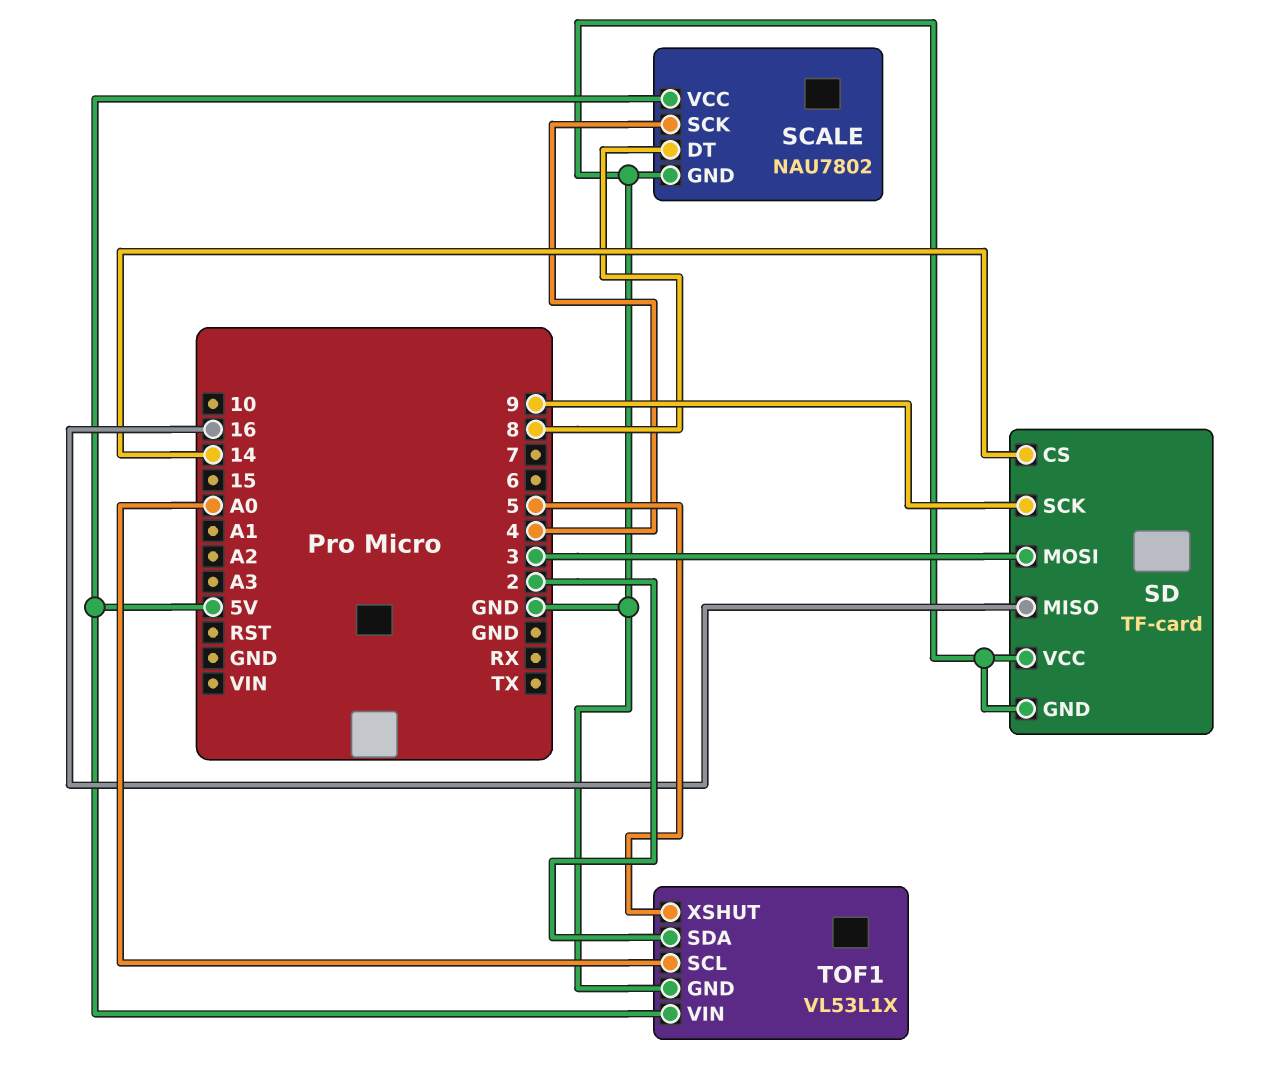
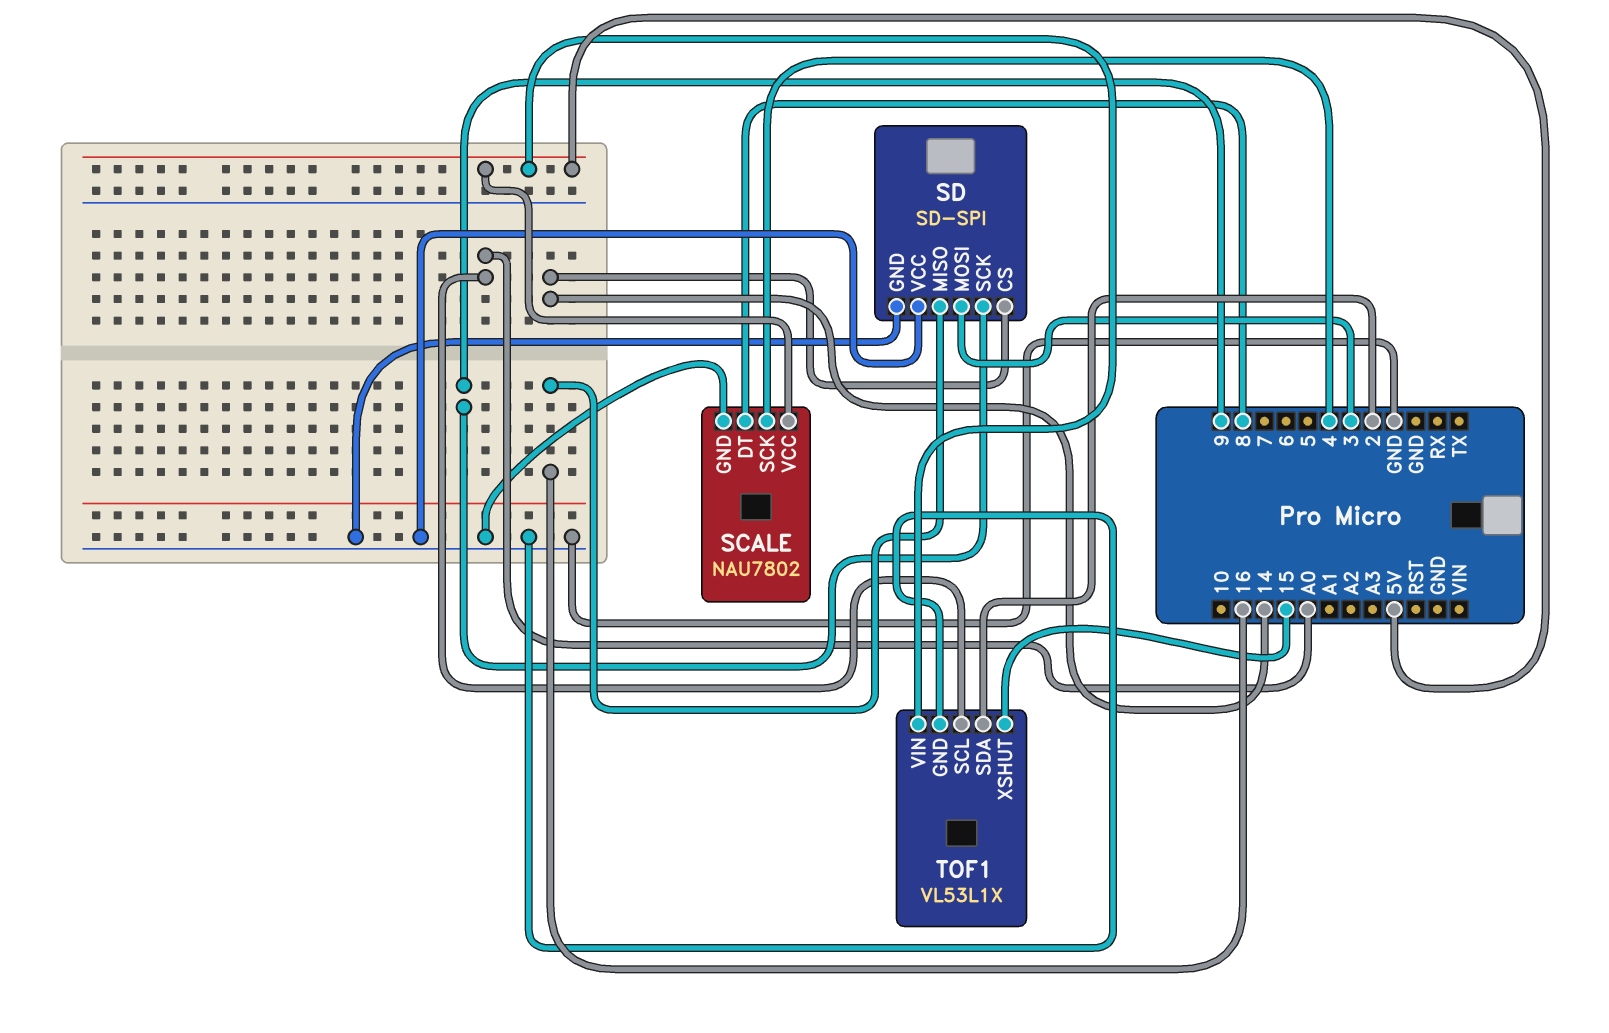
SD: TF-card -> SD-SPI
TOF1 pin XSHUT: 5 -> 15

